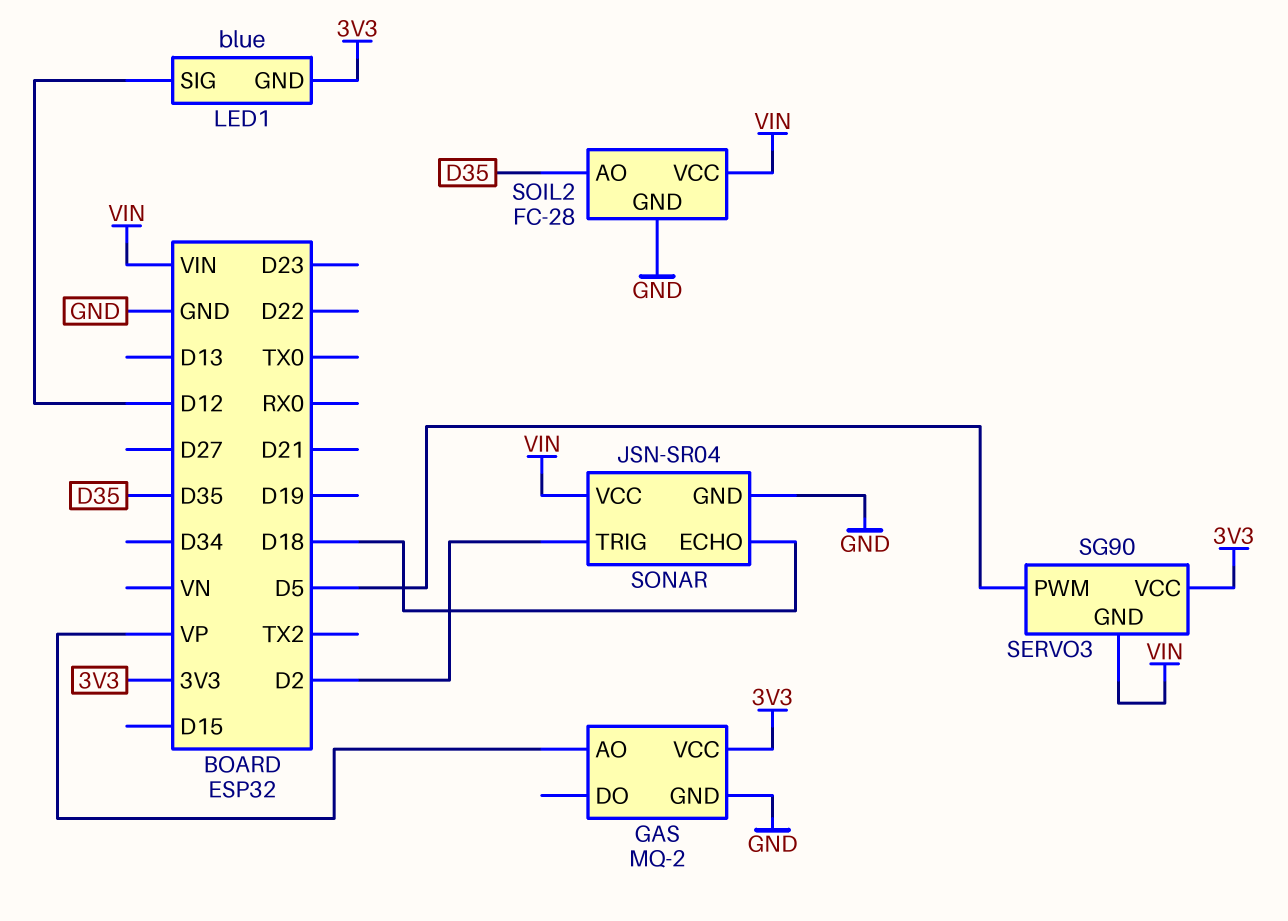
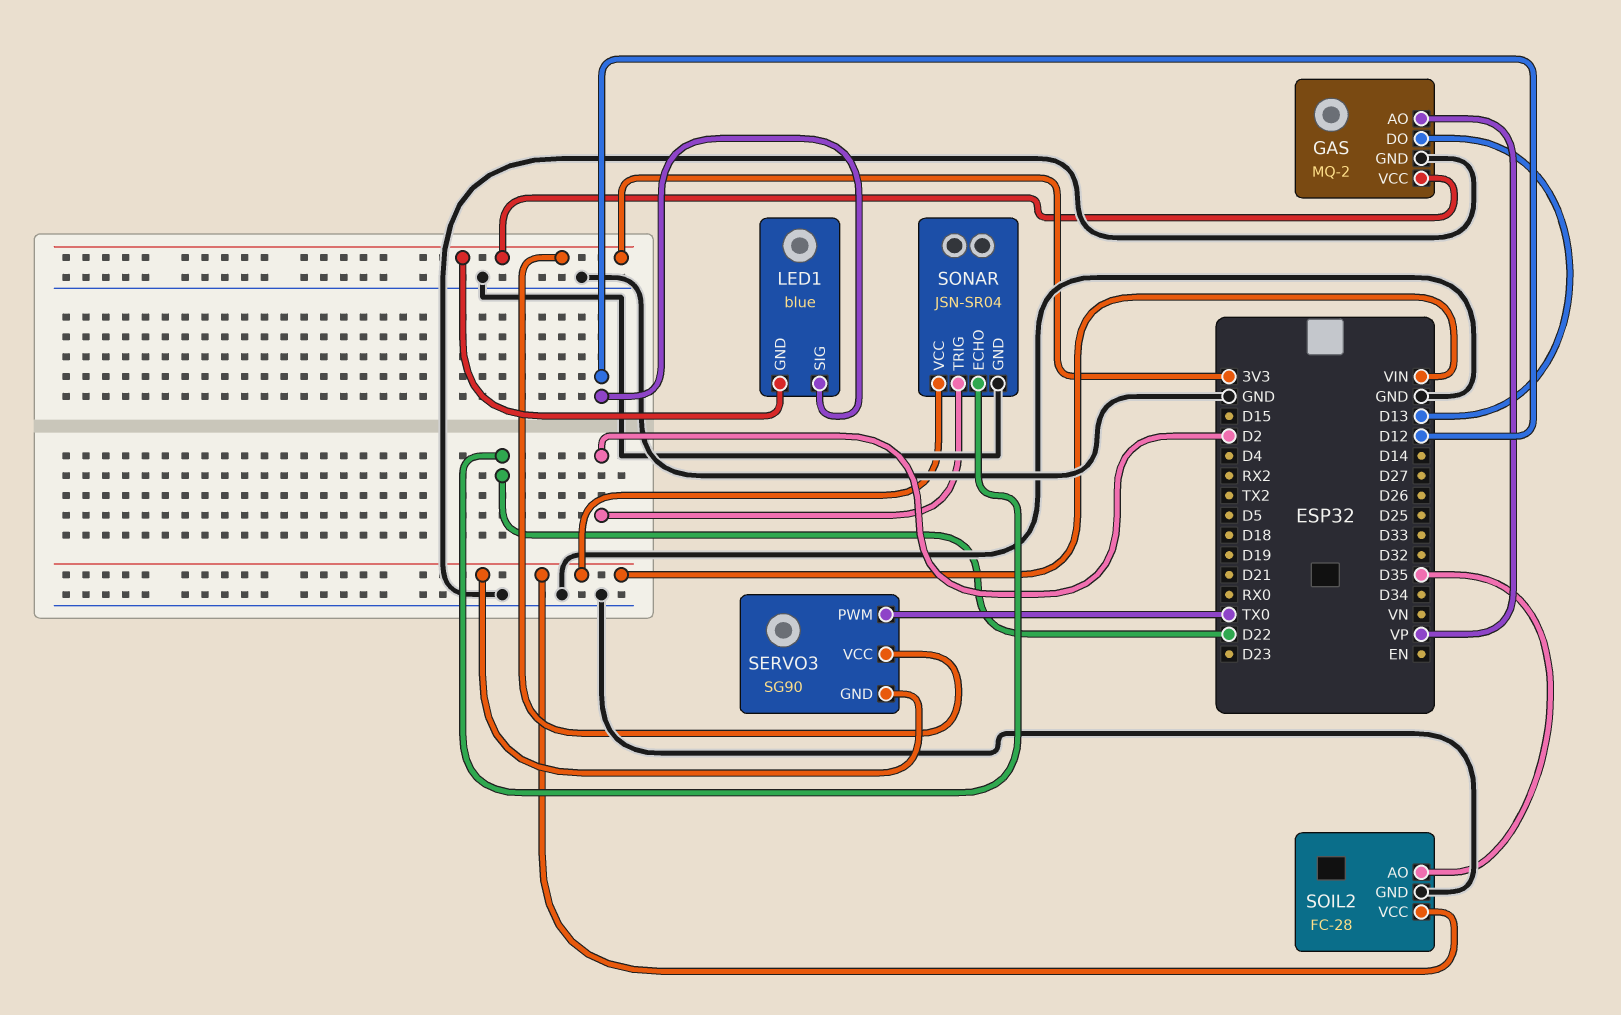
GAS pin DO: none -> D13
SERVO3 pin PWM: D5 -> TX0
SONAR pin ECHO: D18 -> D22

